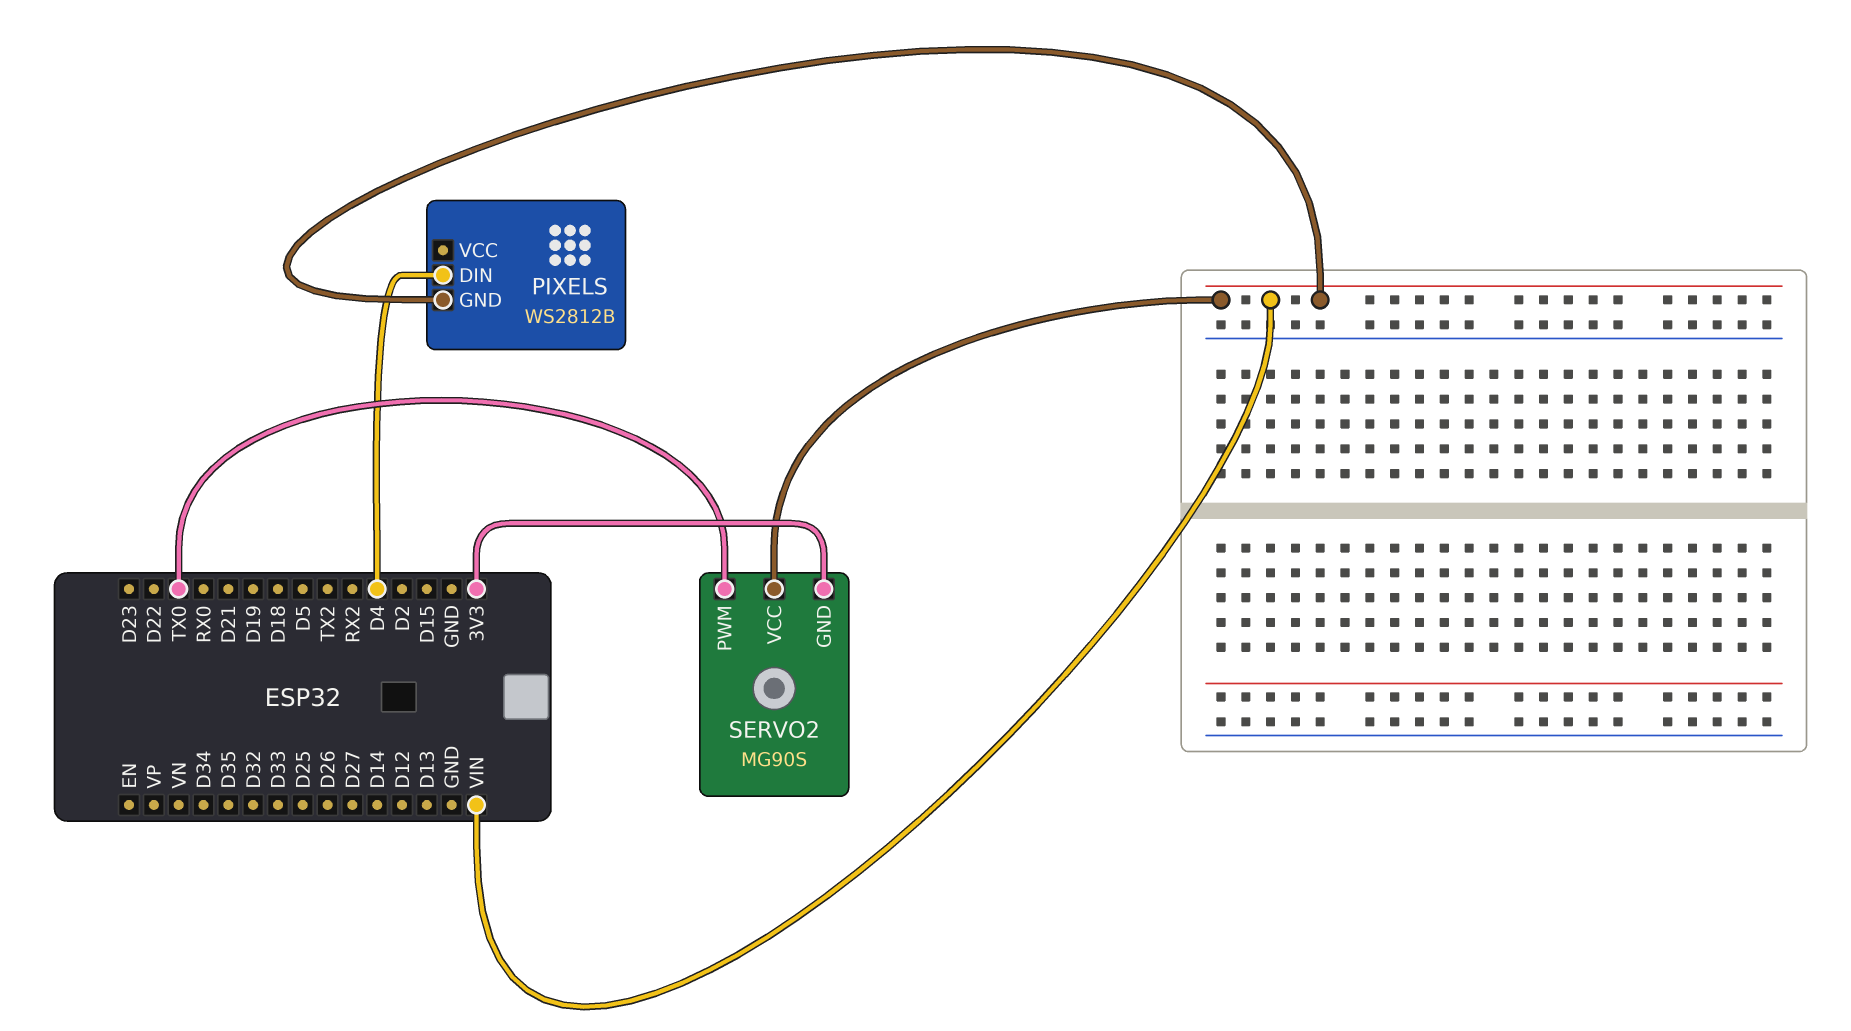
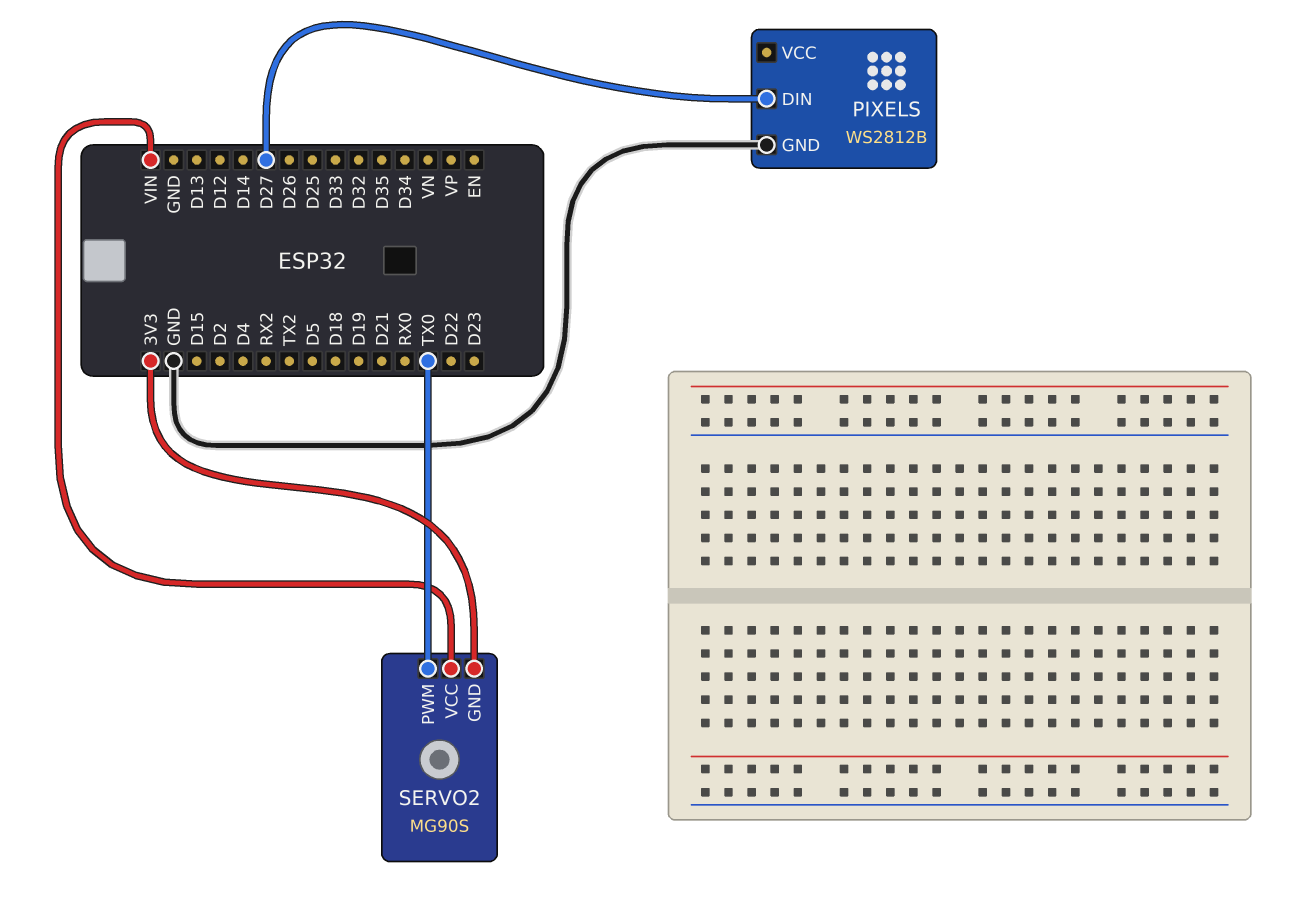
PIXELS pin DIN: D4 -> D27
PIXELS pin GND: VIN -> GND

